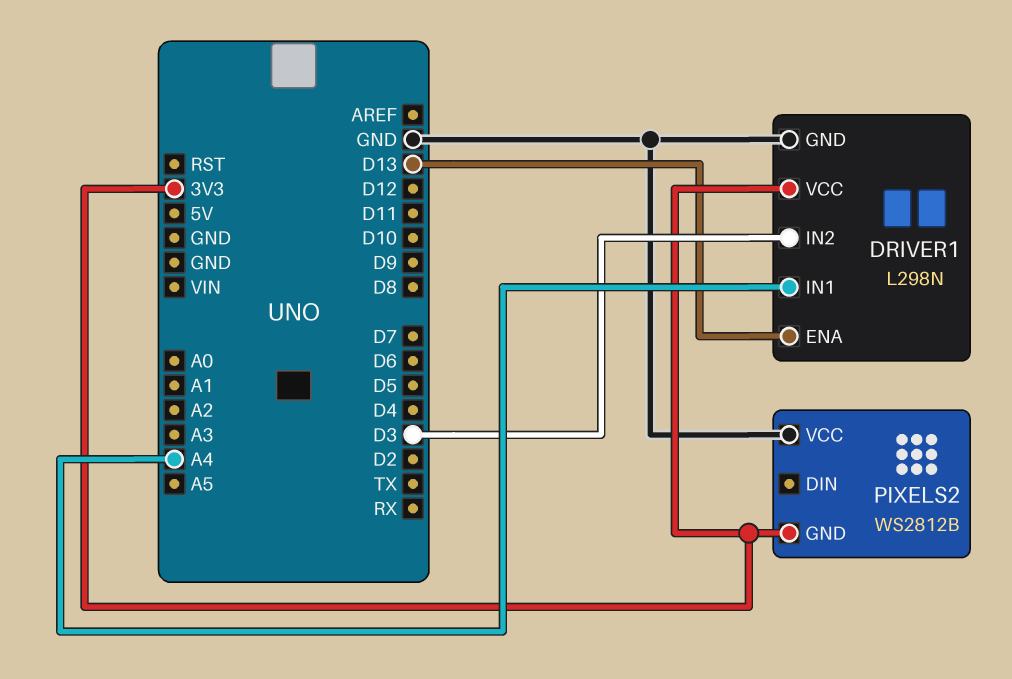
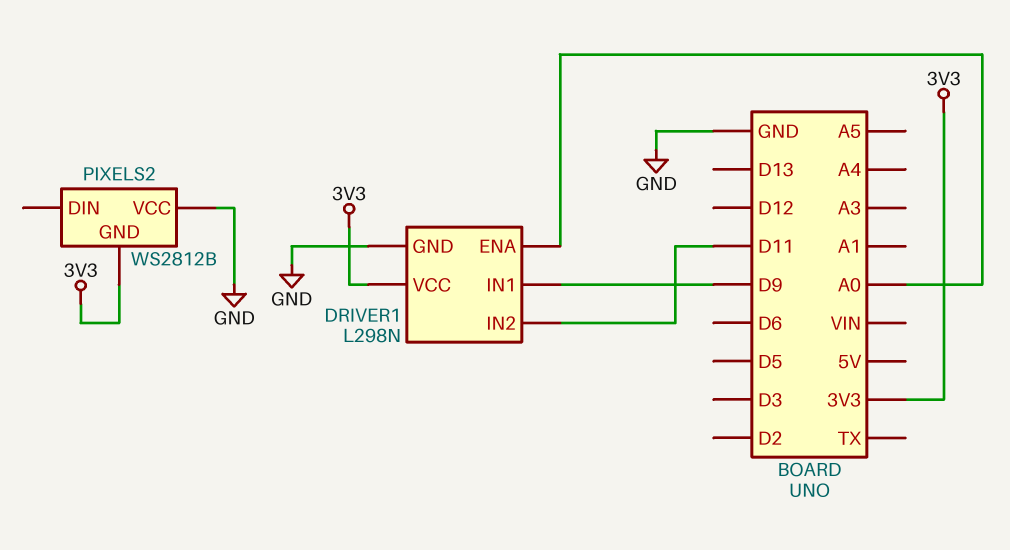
DRIVER1 pin ENA: D13 -> A0
DRIVER1 pin IN1: A4 -> D9
DRIVER1 pin IN2: D3 -> D11

